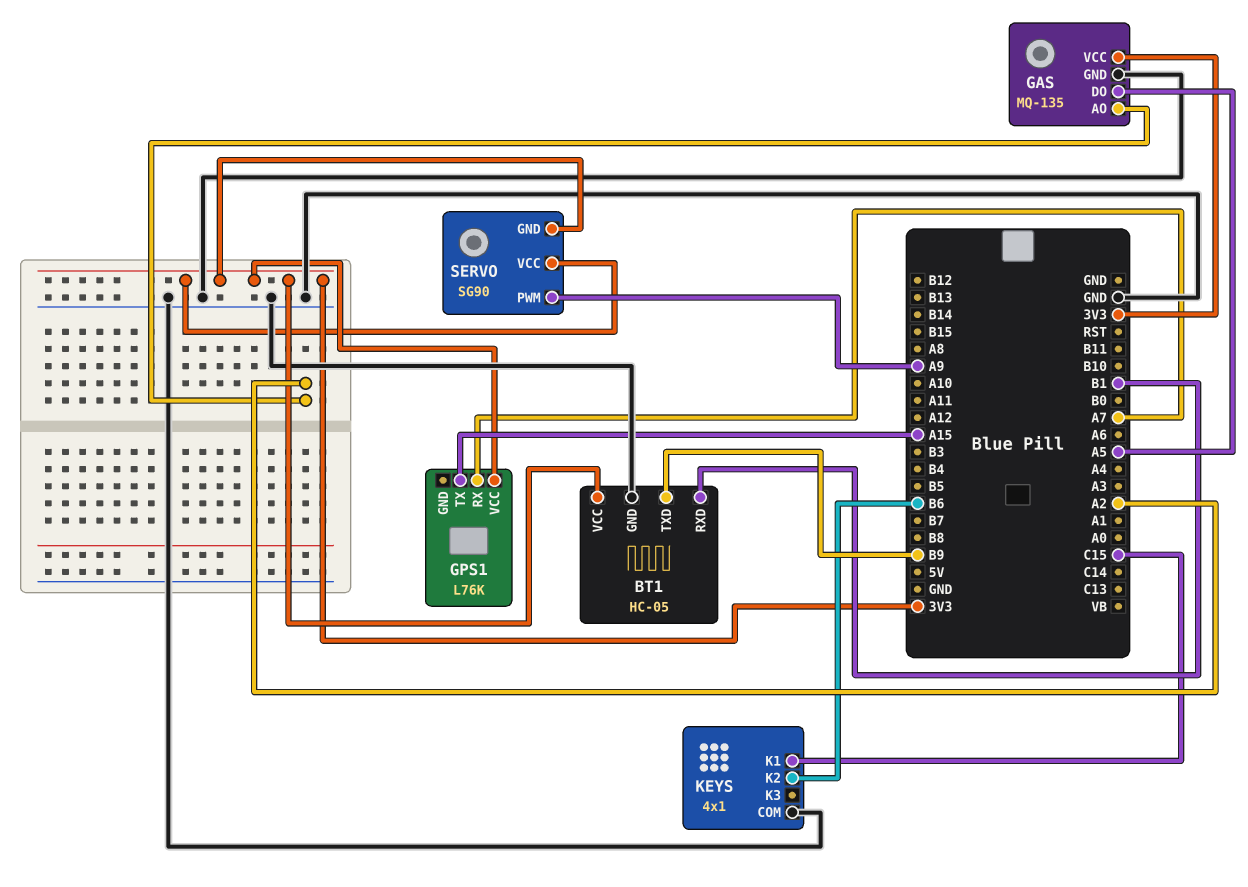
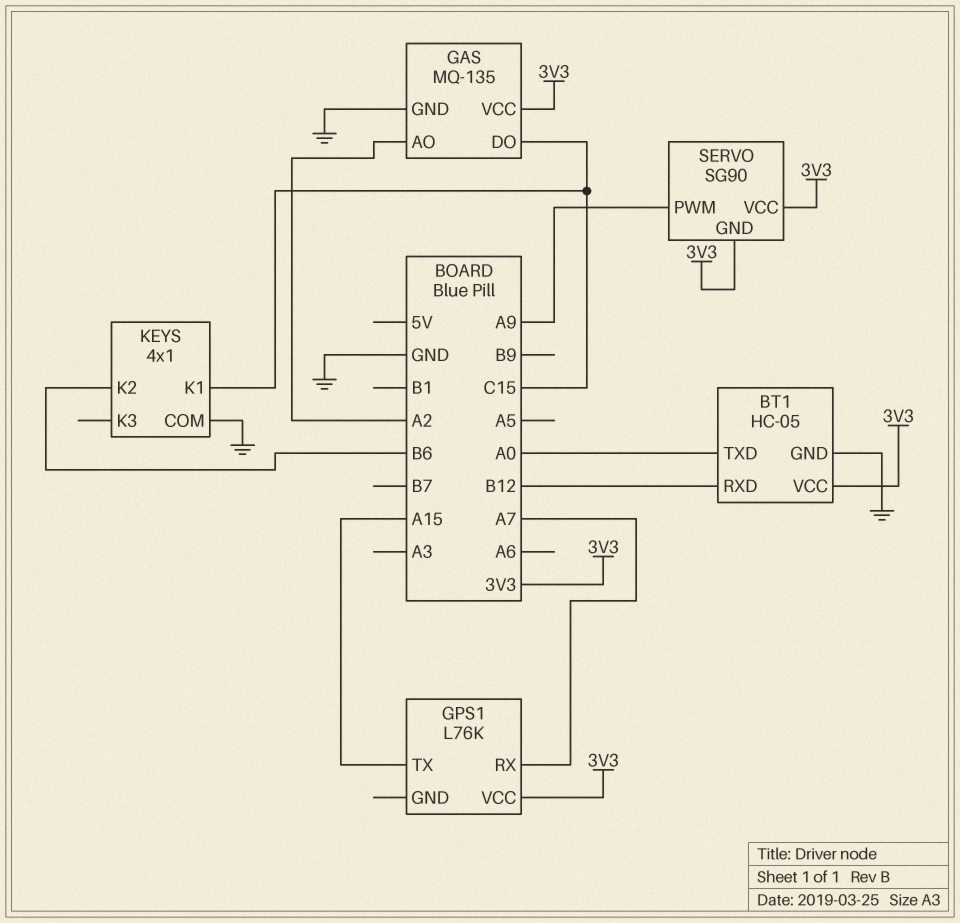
BT1 pin RXD: B1 -> B12
BT1 pin TXD: B9 -> A0
GAS pin DO: A5 -> C15

